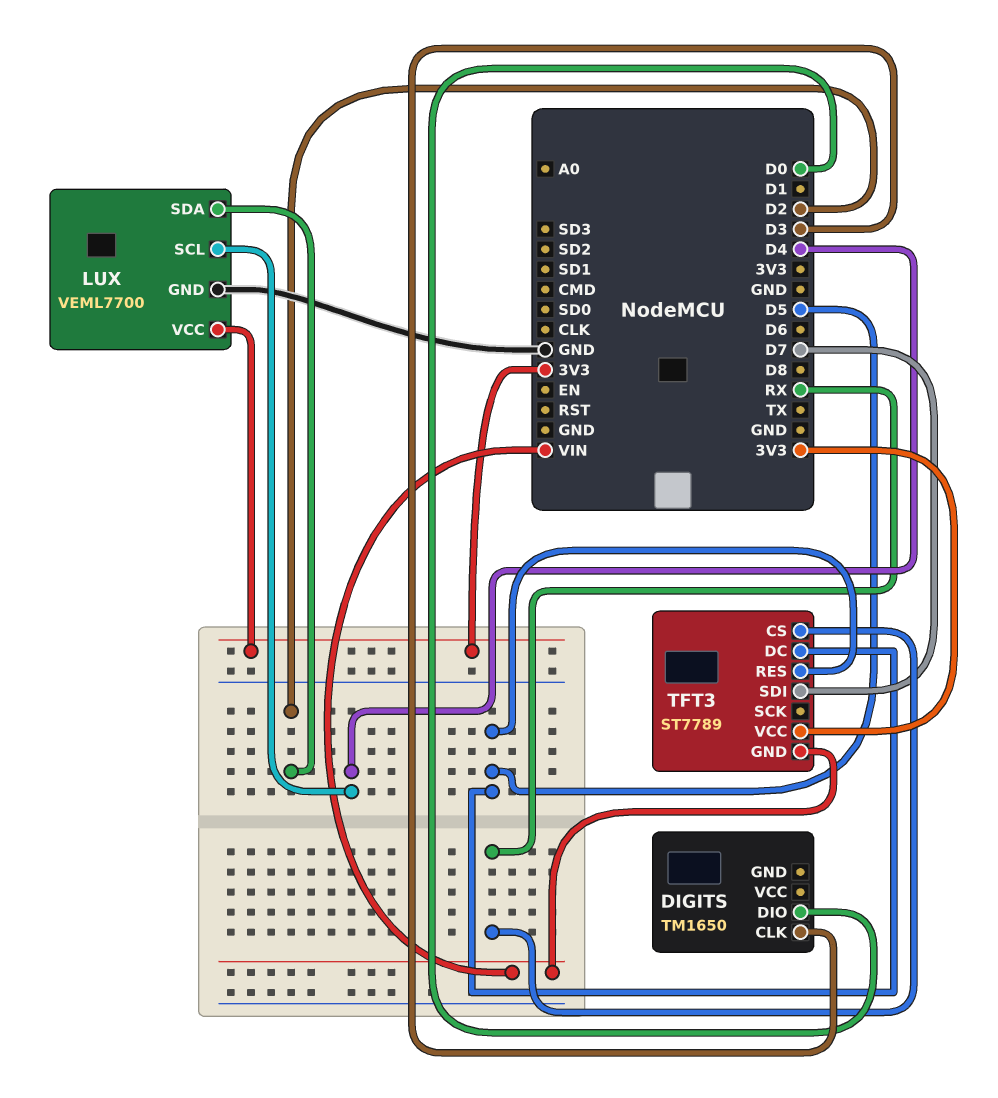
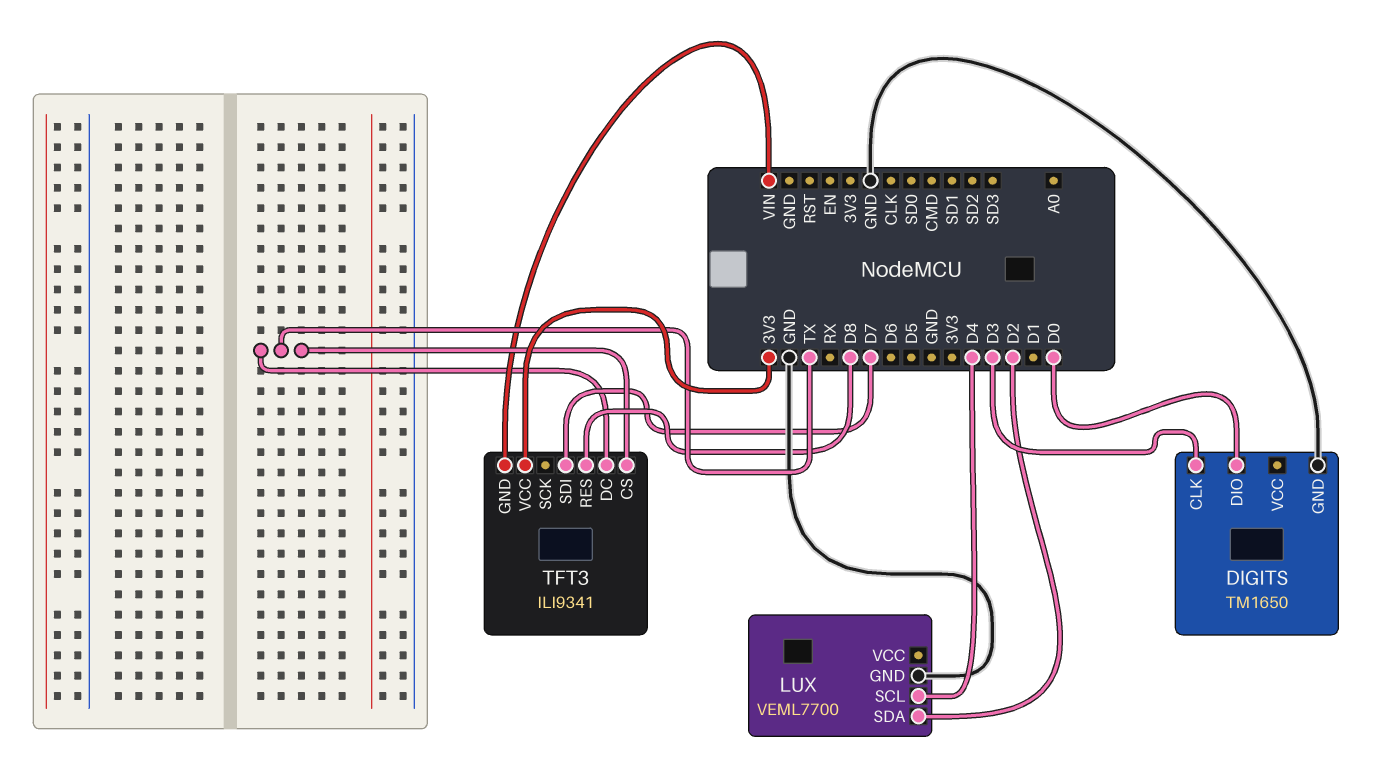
DIGITS pin GND: none -> GND
LUX pin VCC: 3V3 -> none
TFT3: ST7789 -> ILI9341
TFT3 pin CS: RX -> TX
TFT3 pin DC: D5 -> TX
TFT3 pin RES: D5 -> D8

